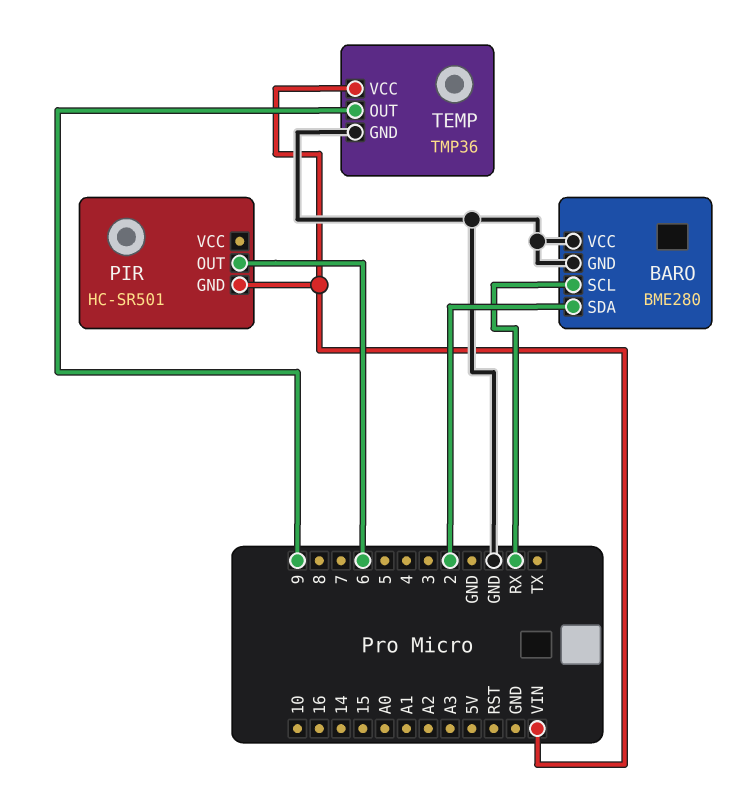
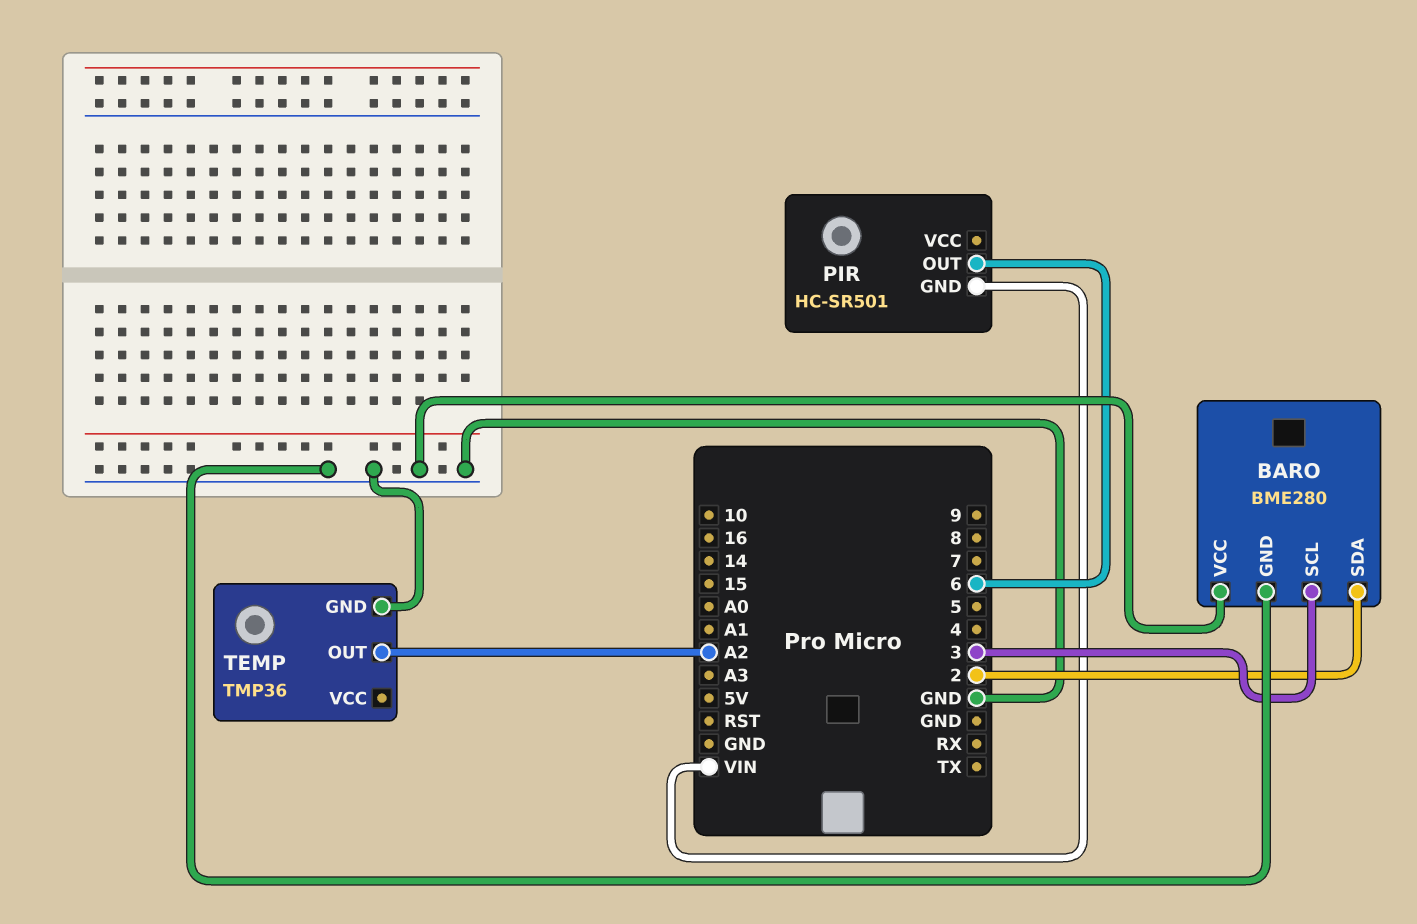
BARO pin SCL: RX -> 3
TEMP pin OUT: 9 -> A2
TEMP pin VCC: VIN -> none

